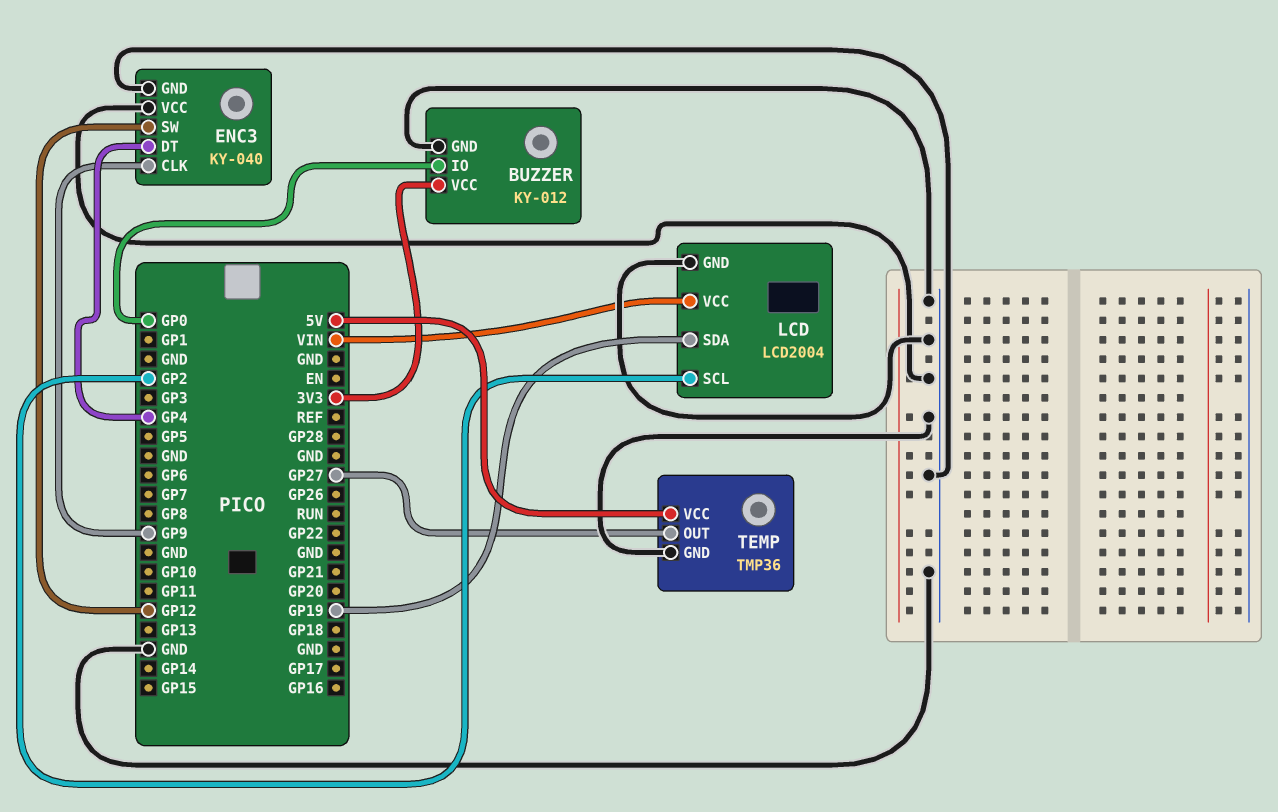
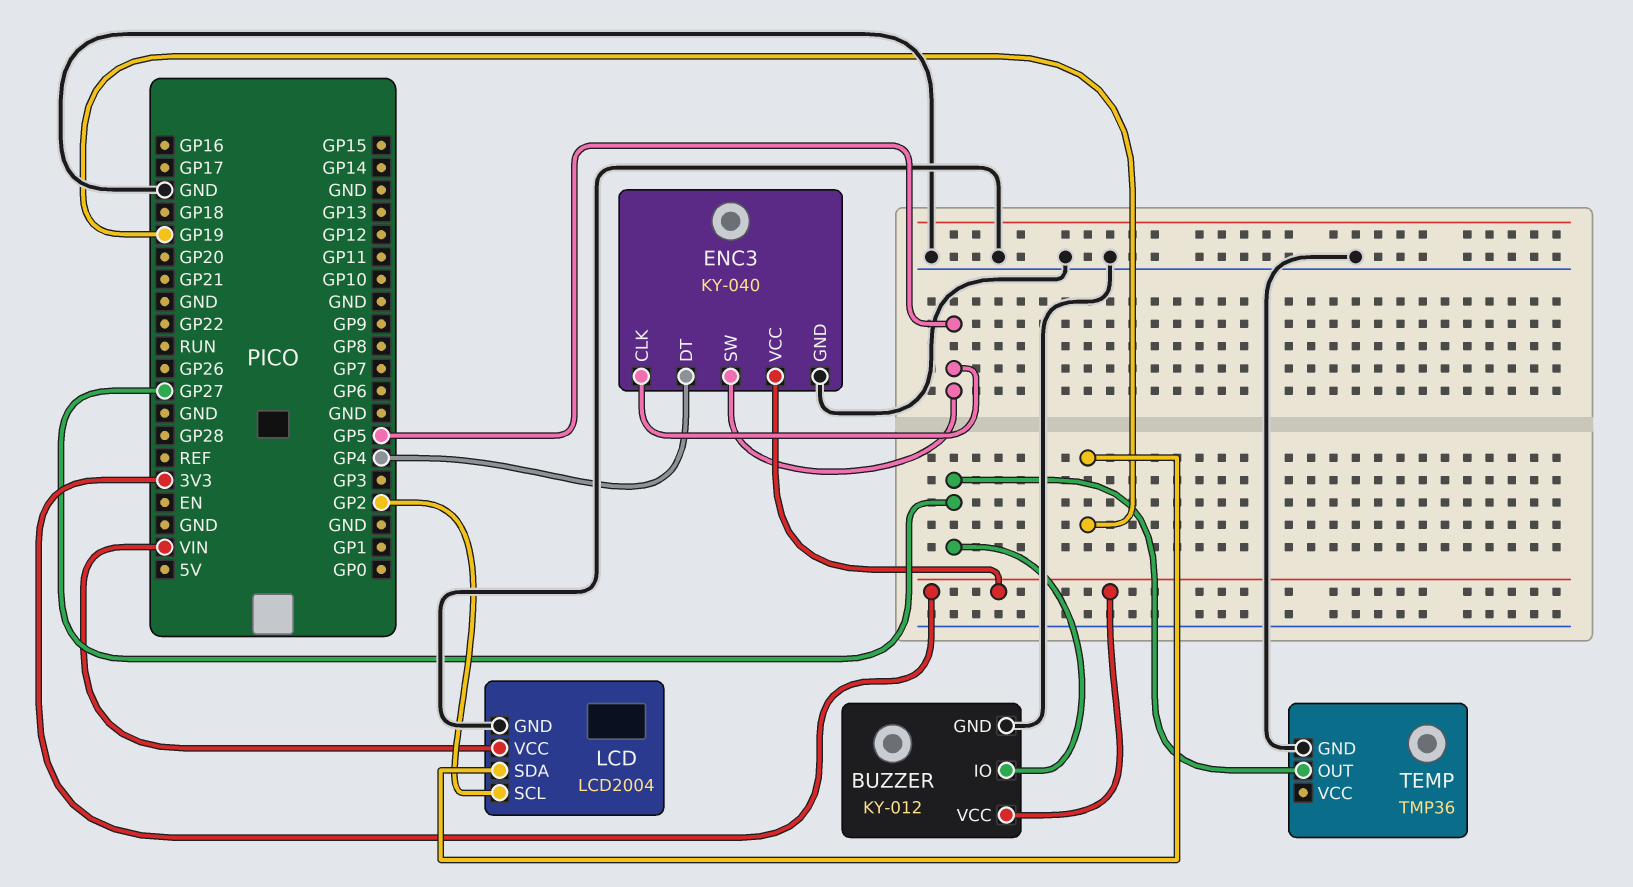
BUZZER pin IO: GP0 -> GP27
ENC3 pin CLK: GP9 -> GP5
ENC3 pin SW: GP12 -> GP5
ENC3 pin VCC: GND -> 3V3
TEMP pin VCC: 5V -> none

